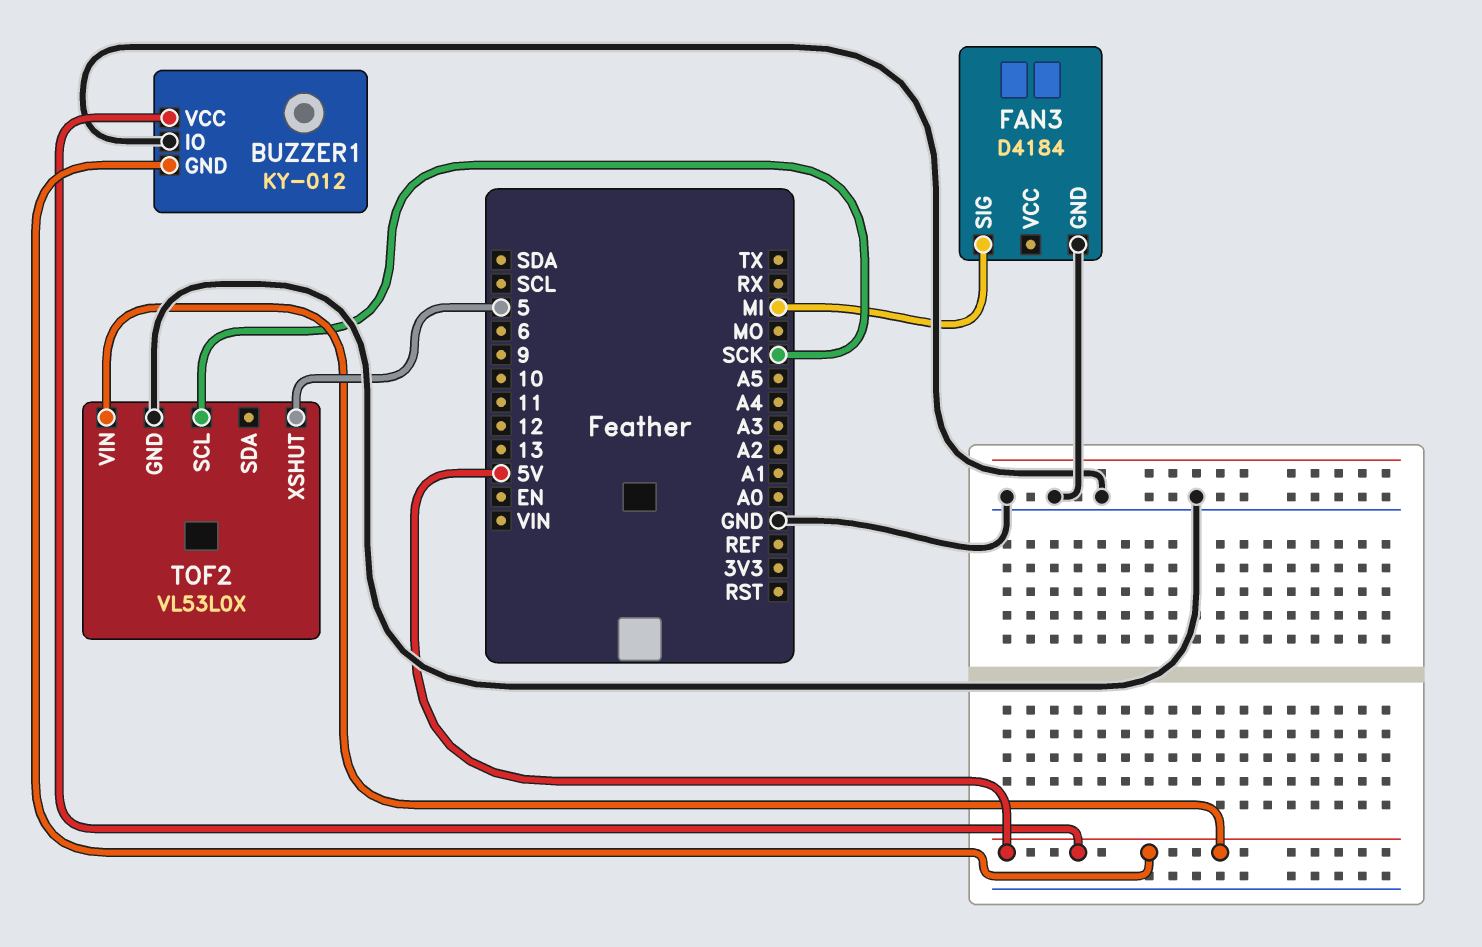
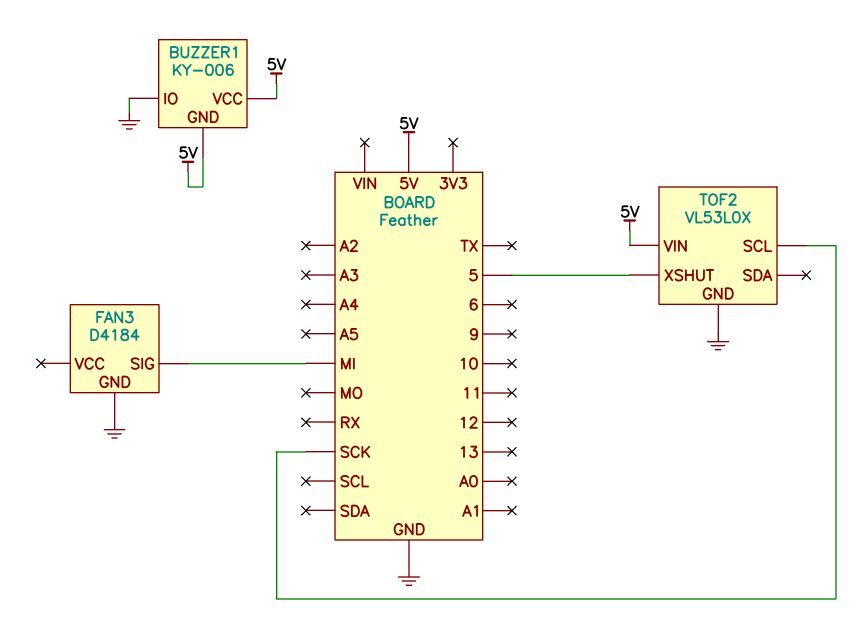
BUZZER1: KY-012 -> KY-006

